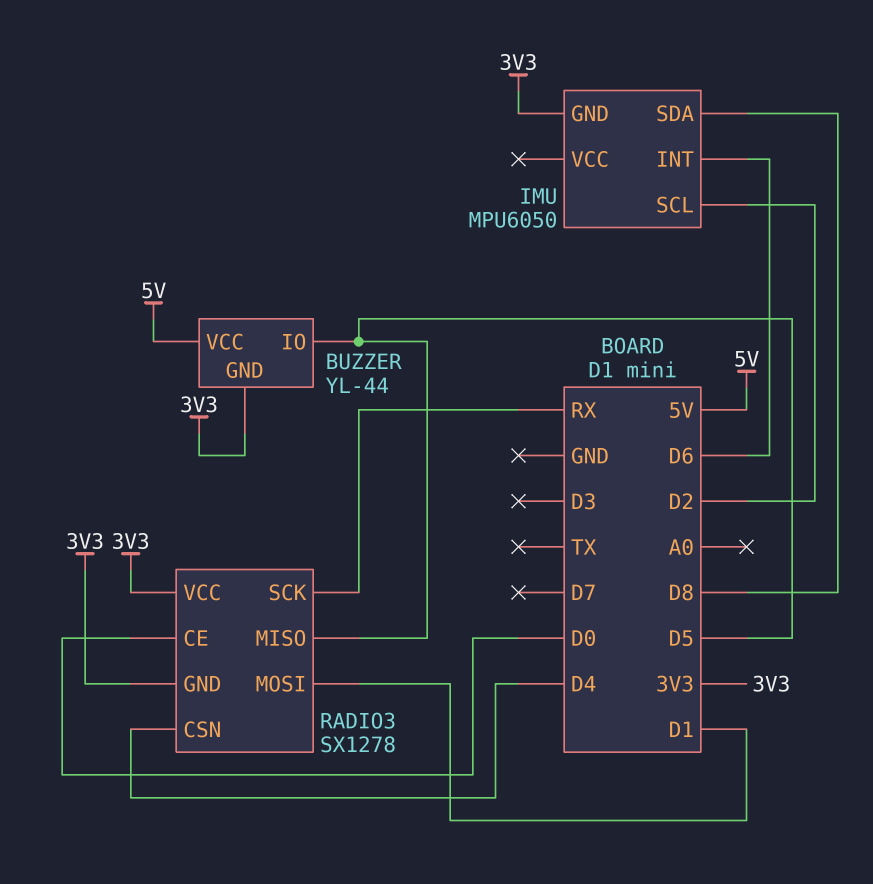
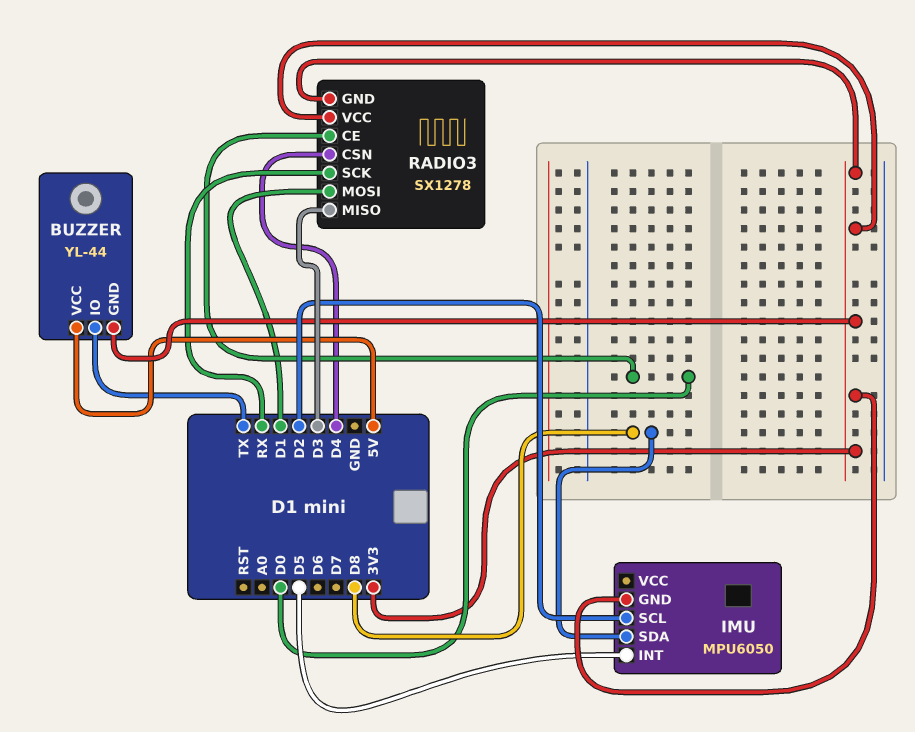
BUZZER pin IO: D5 -> TX
IMU pin INT: D6 -> D5
RADIO3 pin MISO: D5 -> D3

